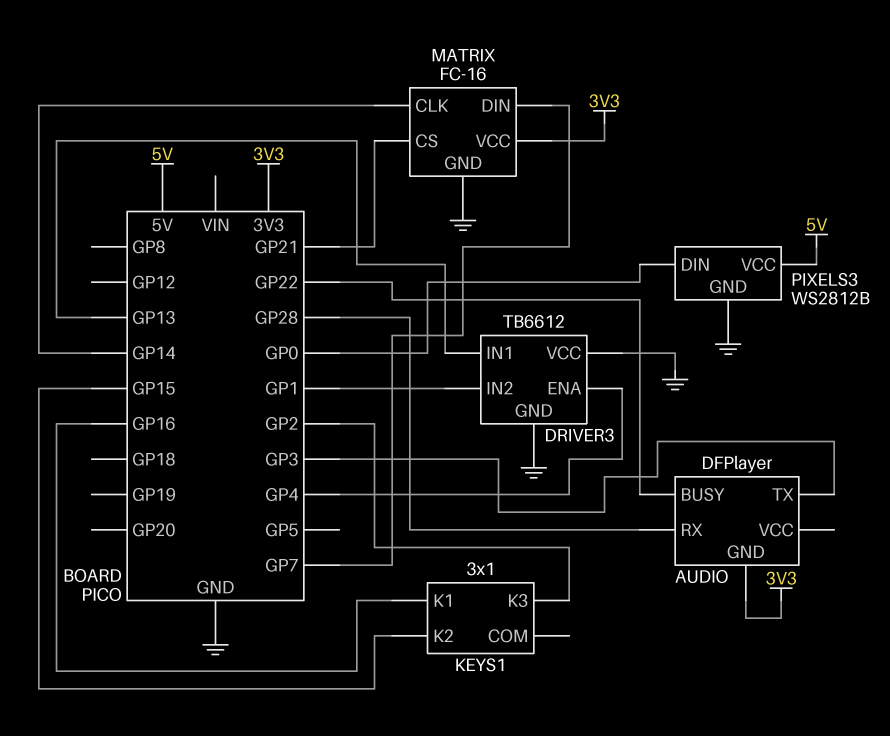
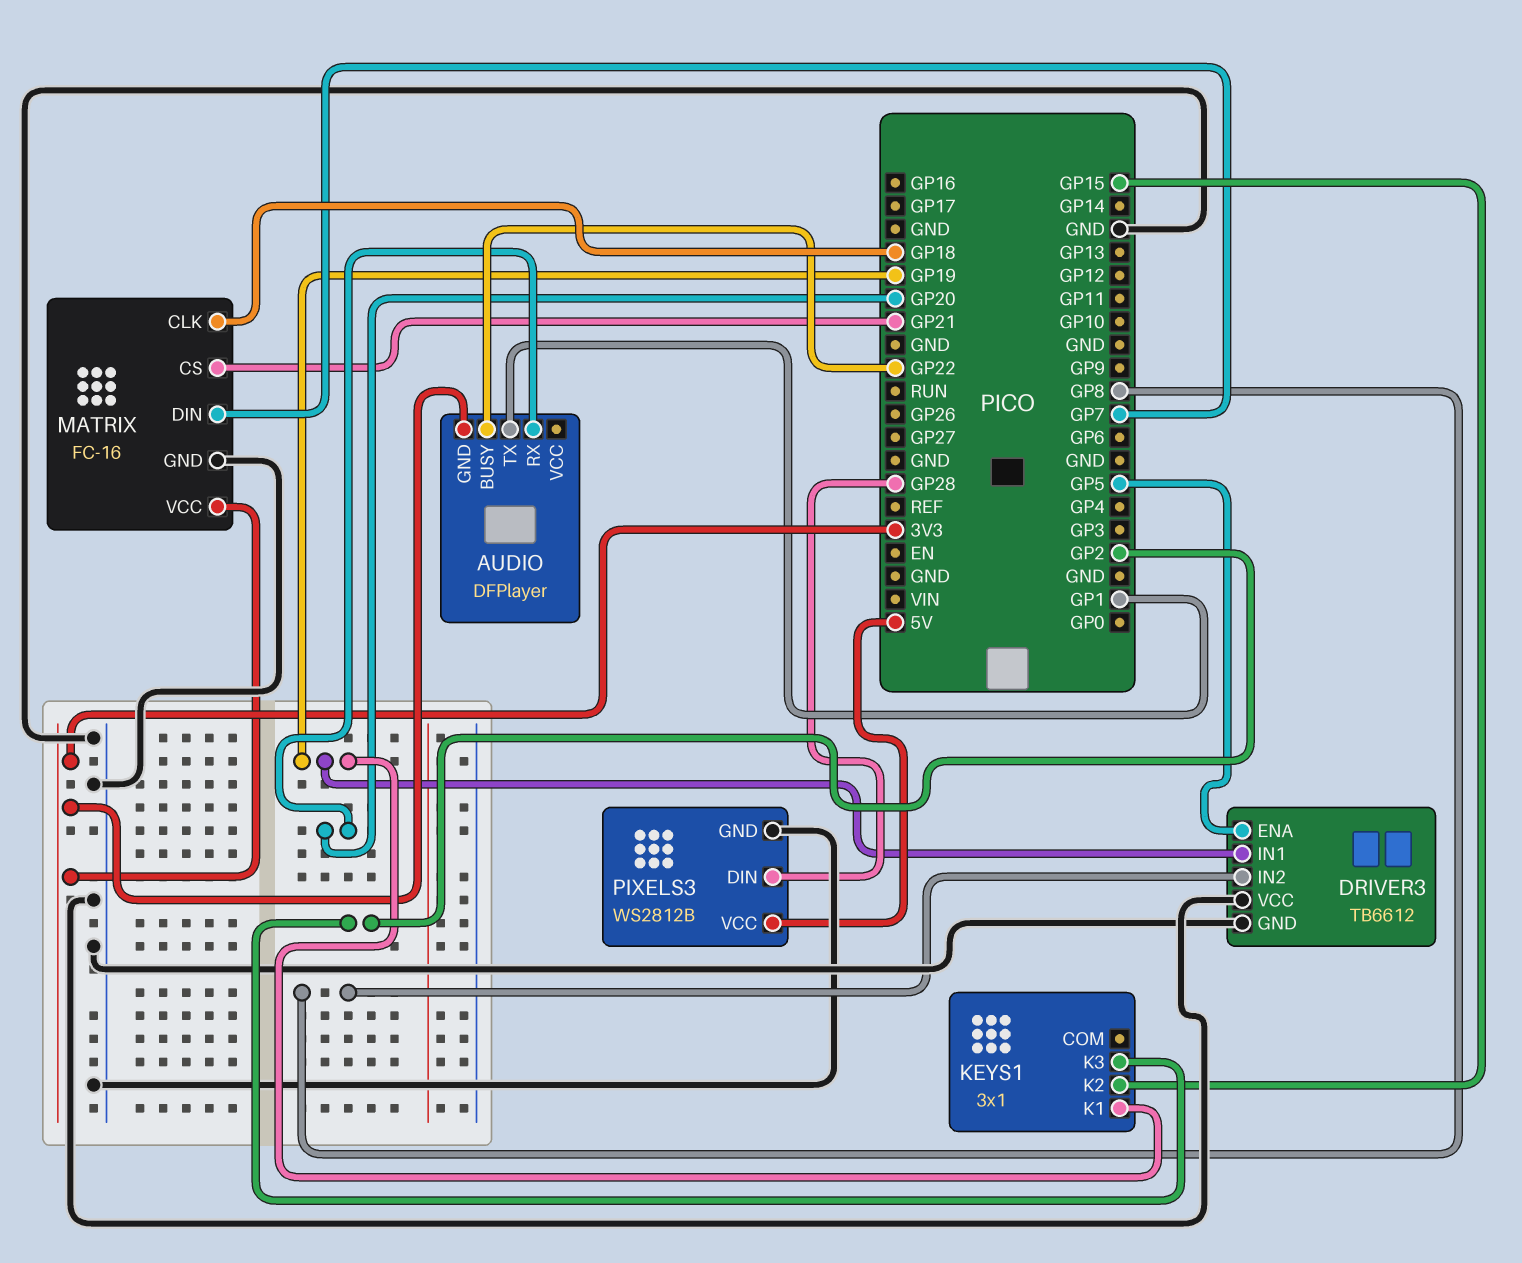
AUDIO pin RX: GP28 -> GP20
AUDIO pin TX: GP3 -> GP1
DRIVER3 pin ENA: GP4 -> GP5
DRIVER3 pin IN1: GP13 -> GP19
DRIVER3 pin IN2: GP1 -> GP8
KEYS1 pin K1: GP16 -> GP19
MATRIX pin CLK: GP14 -> GP18
PIXELS3 pin DIN: GP0 -> GP28

